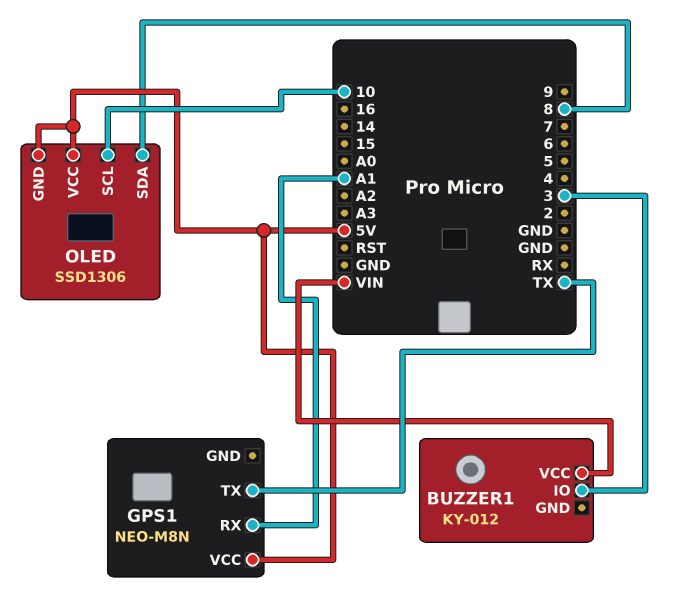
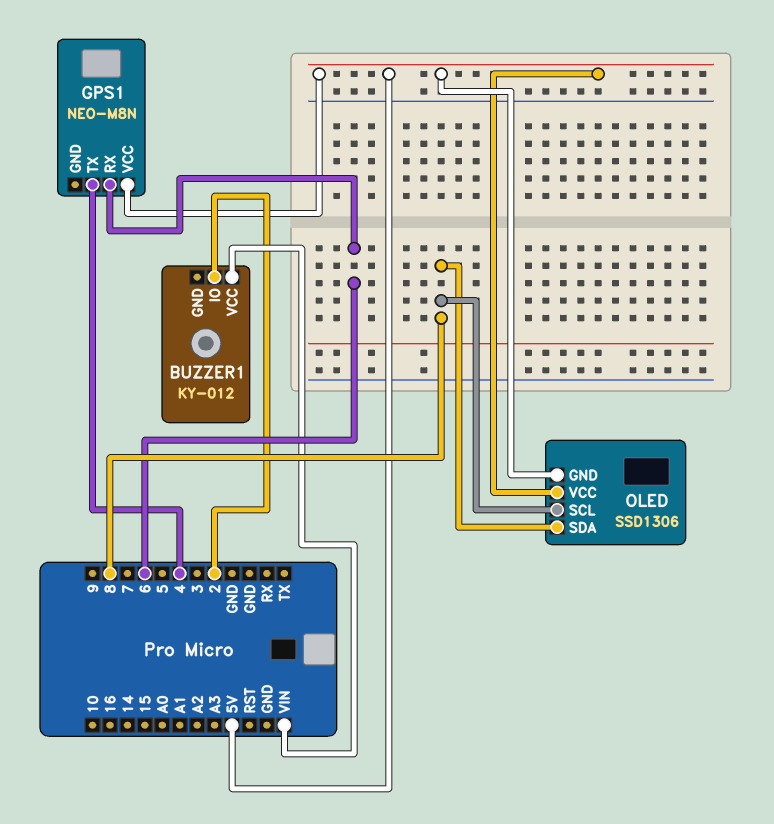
BUZZER1 pin IO: 3 -> 2
GPS1 pin RX: A1 -> 6
GPS1 pin TX: TX -> 4
OLED pin SCL: 10 -> 8

